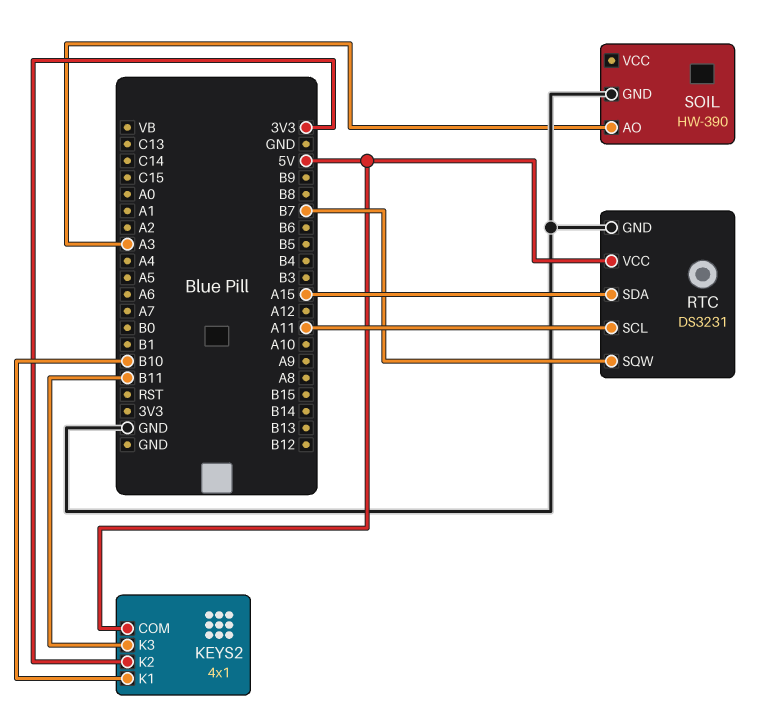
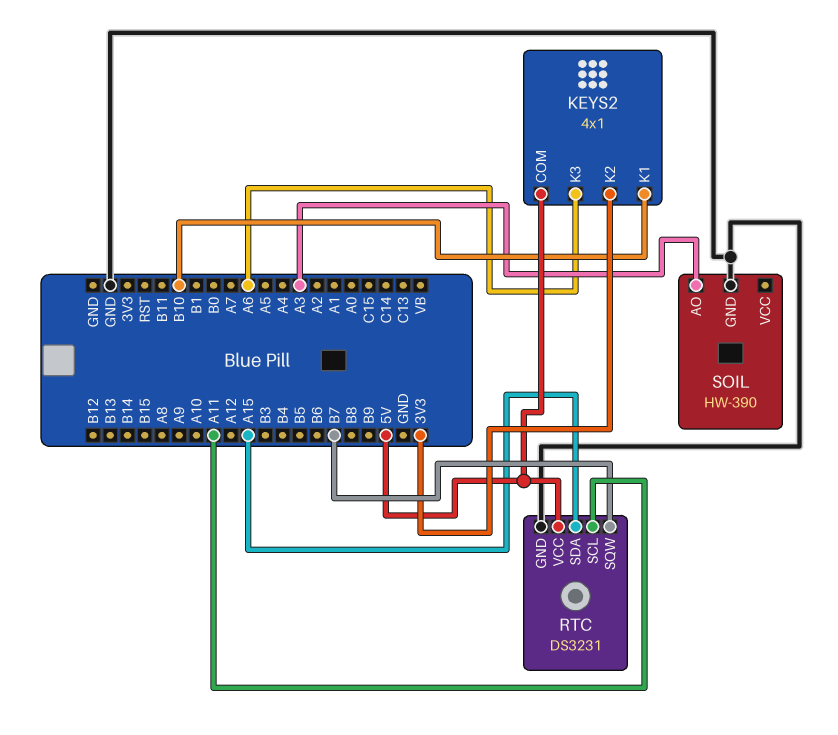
KEYS2 pin K3: B11 -> A6

